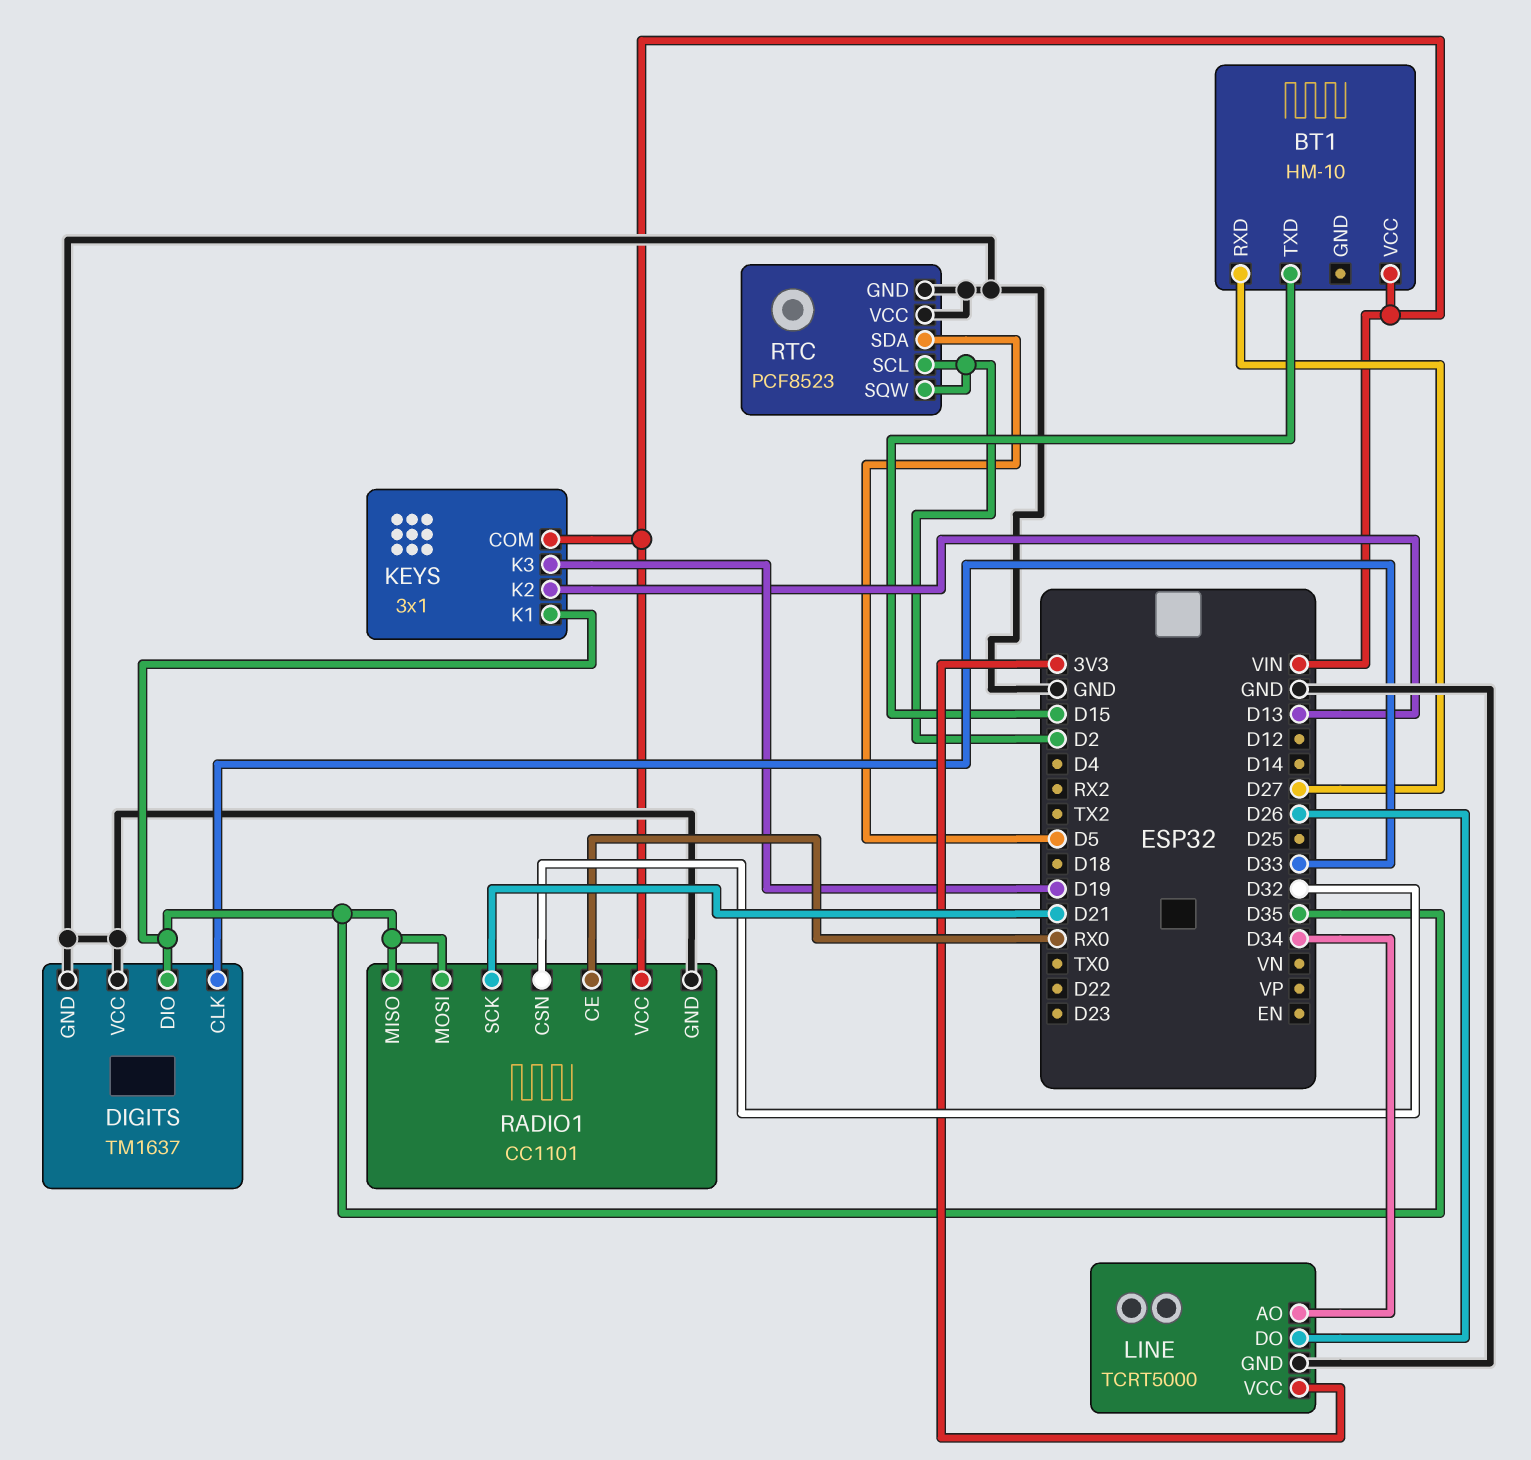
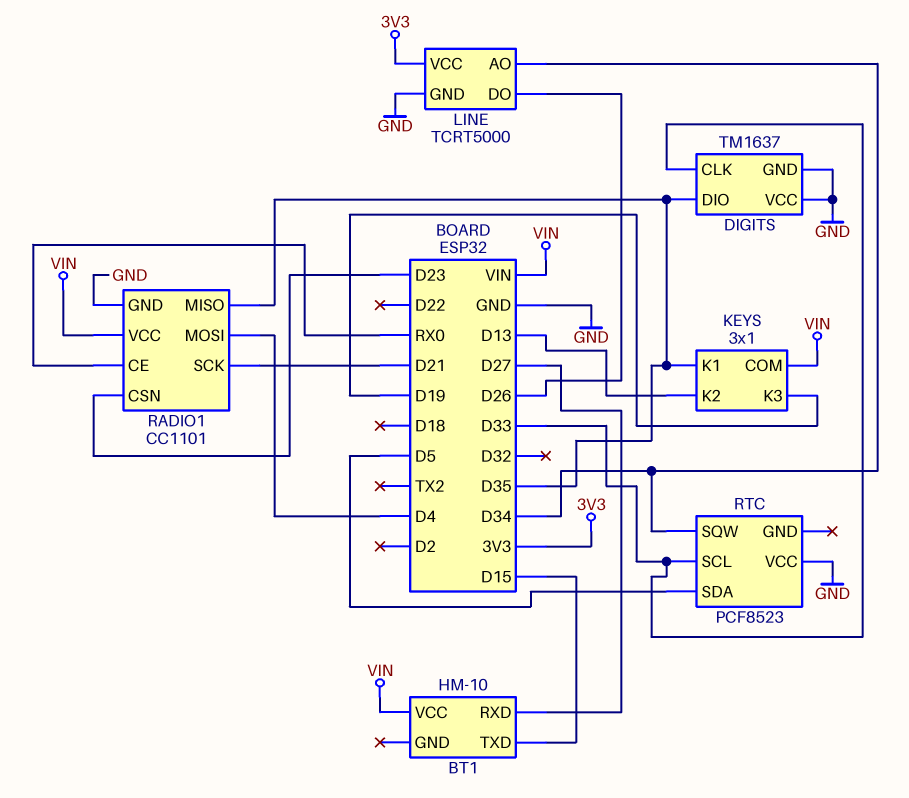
RADIO1 pin CSN: D32 -> D23
RADIO1 pin MOSI: D35 -> D4
RTC pin GND: GND -> none
RTC pin SCL: D2 -> D33
RTC pin SQW: D2 -> D34

